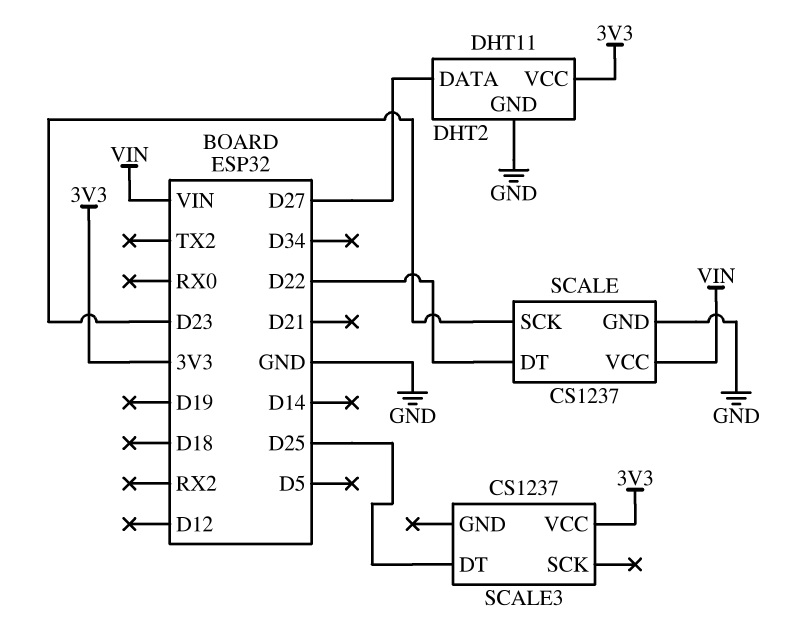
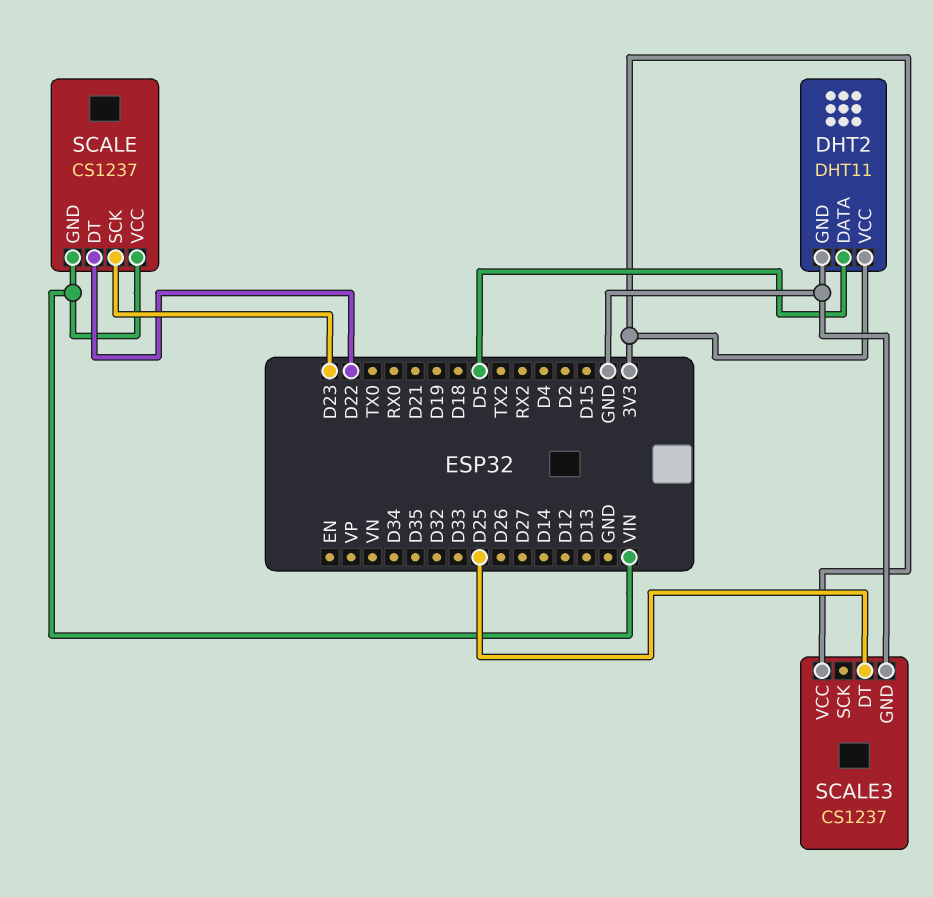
DHT2 pin DATA: D27 -> D5
SCALE pin GND: GND -> VIN
SCALE3 pin GND: none -> GND

